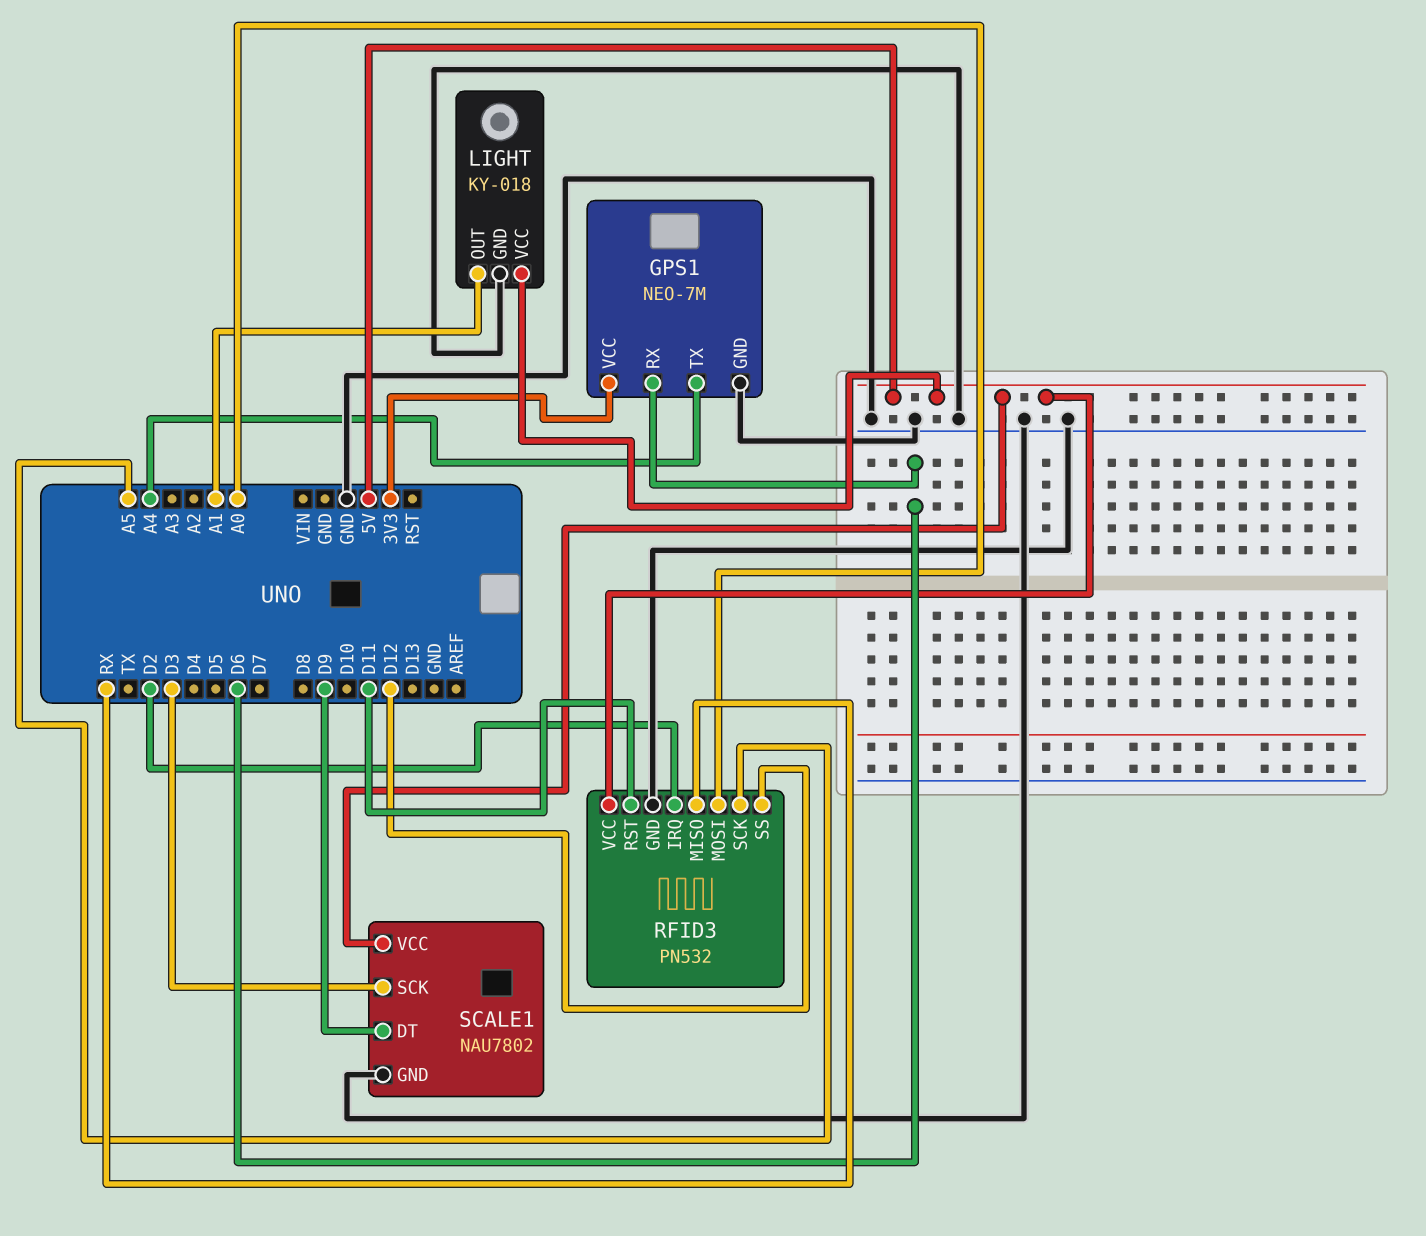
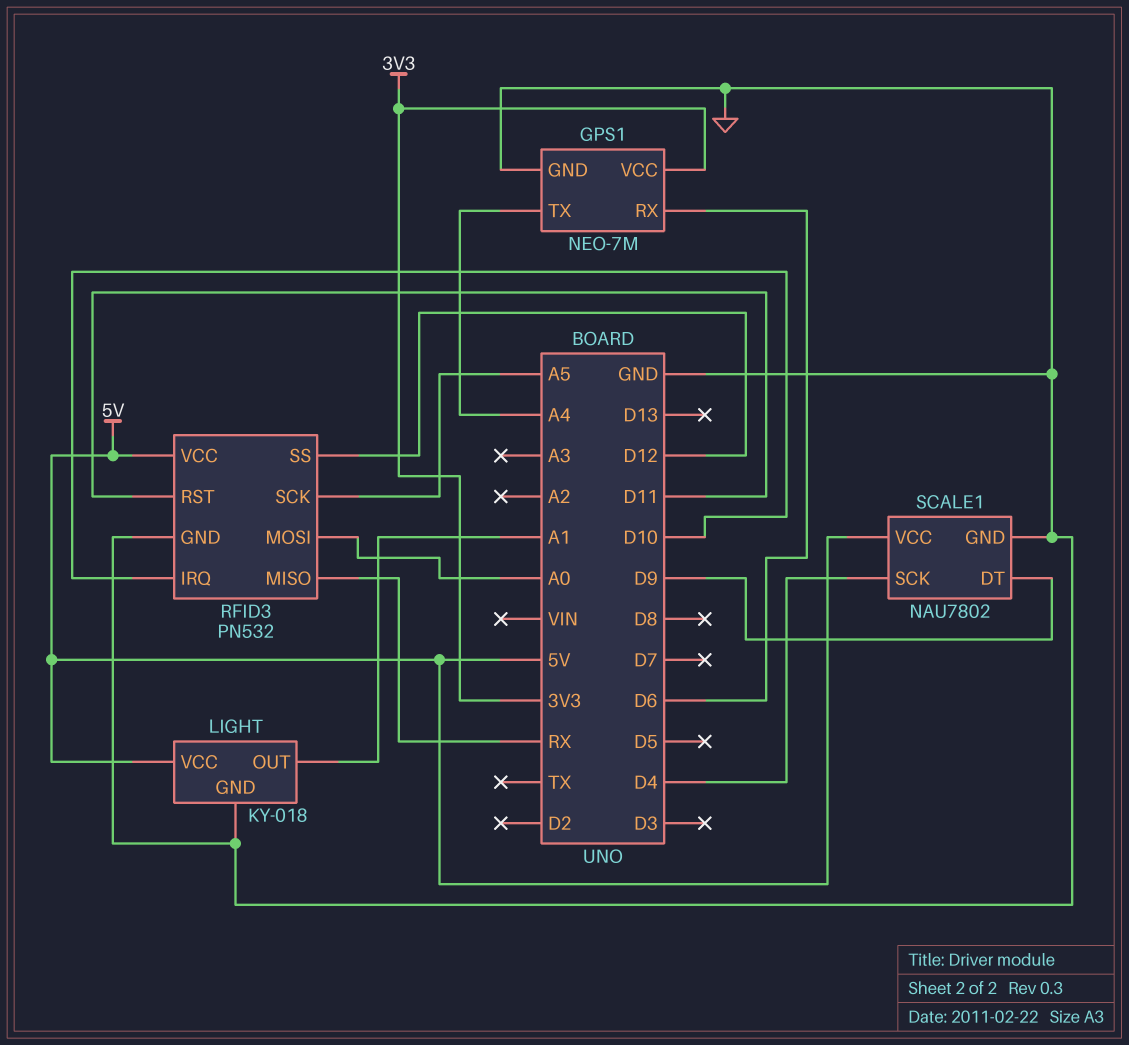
RFID3 pin IRQ: D2 -> D10
SCALE1 pin SCK: D3 -> D4

